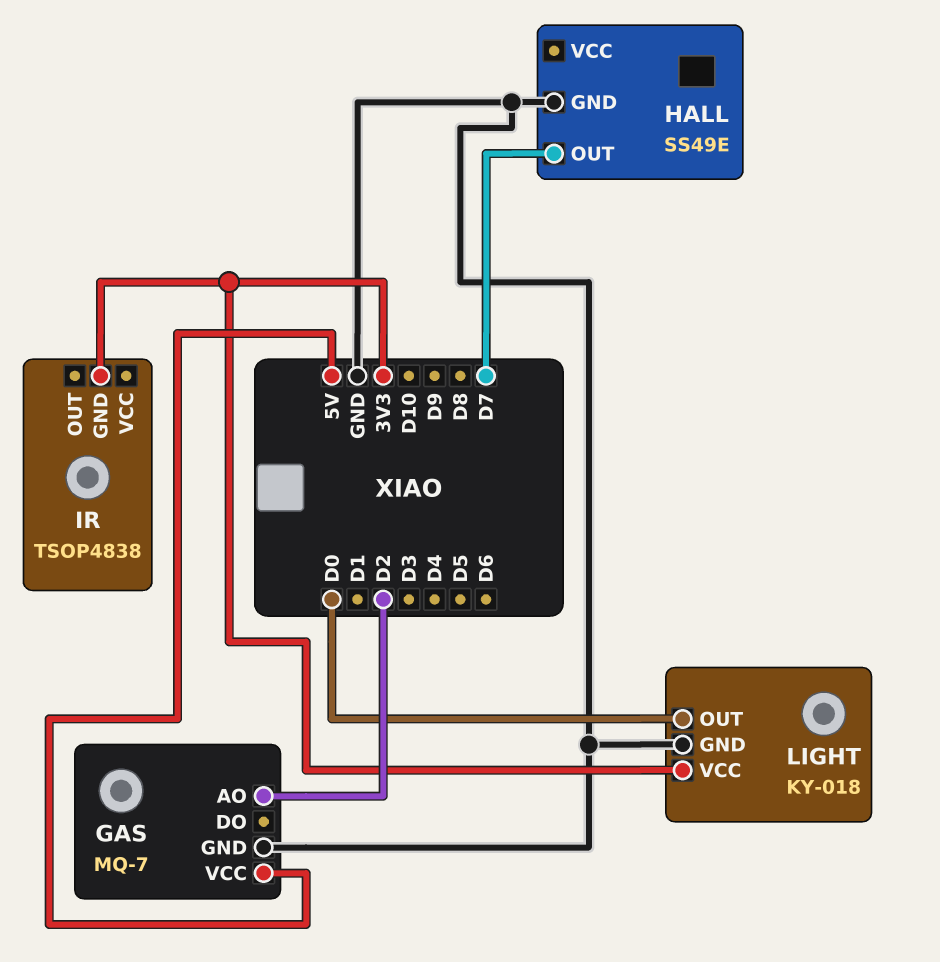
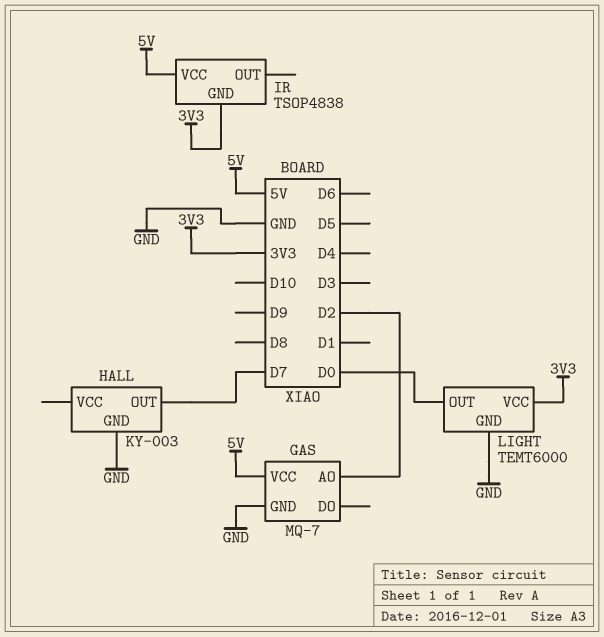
HALL: SS49E -> KY-003
IR pin VCC: none -> 5V
LIGHT: KY-018 -> TEMT6000

